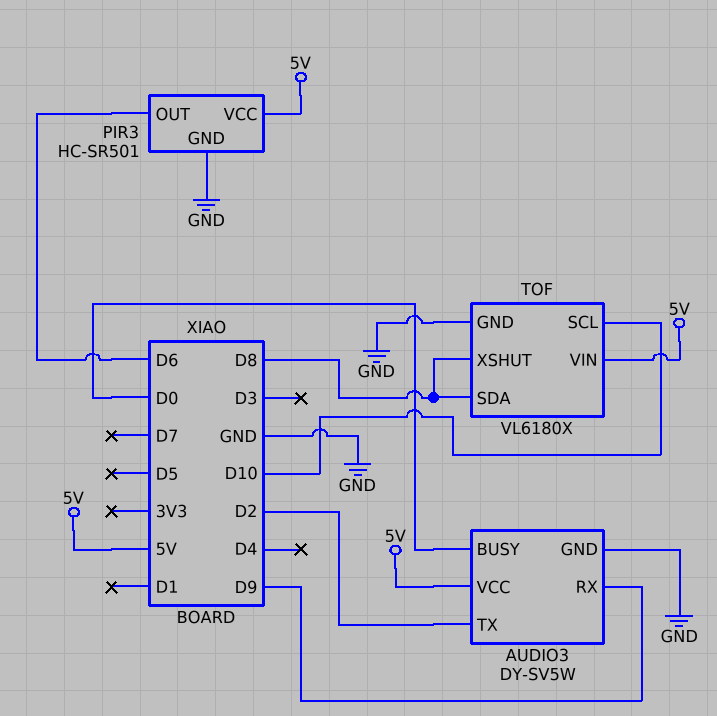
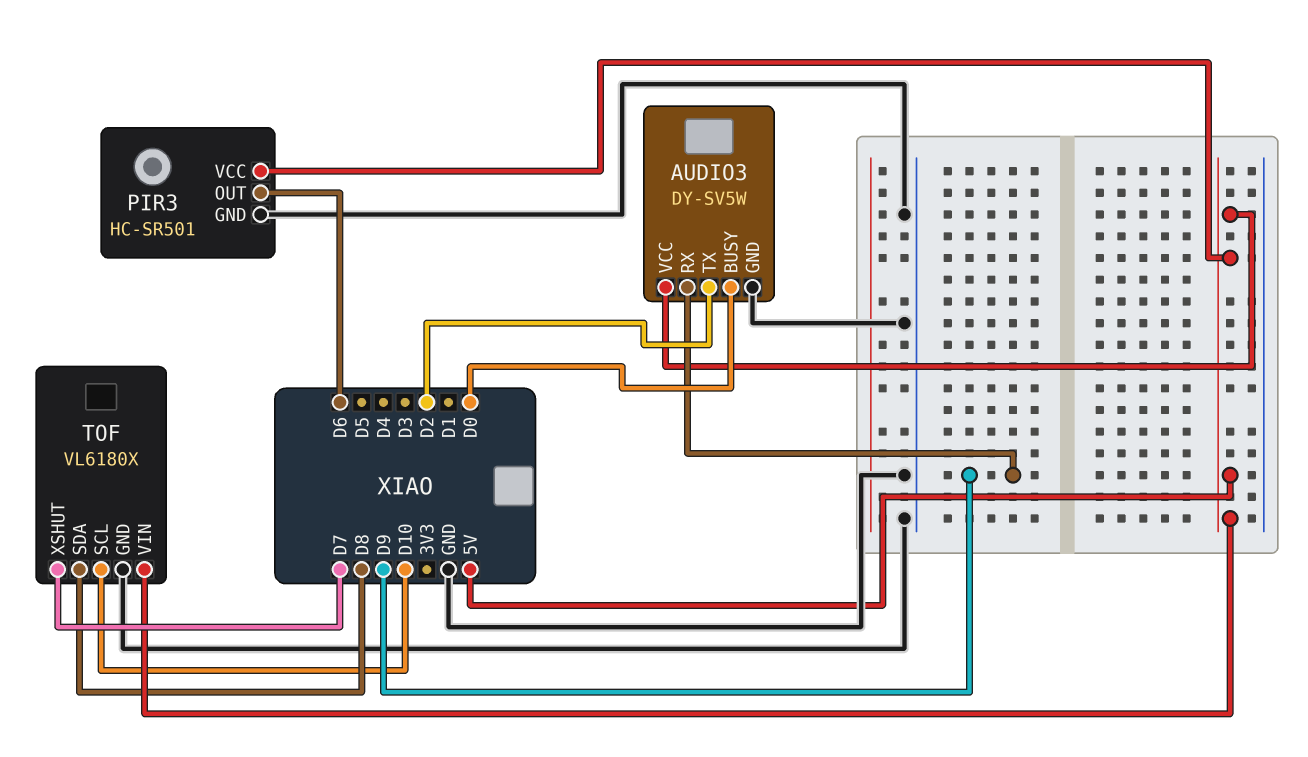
TOF pin XSHUT: D8 -> D7

